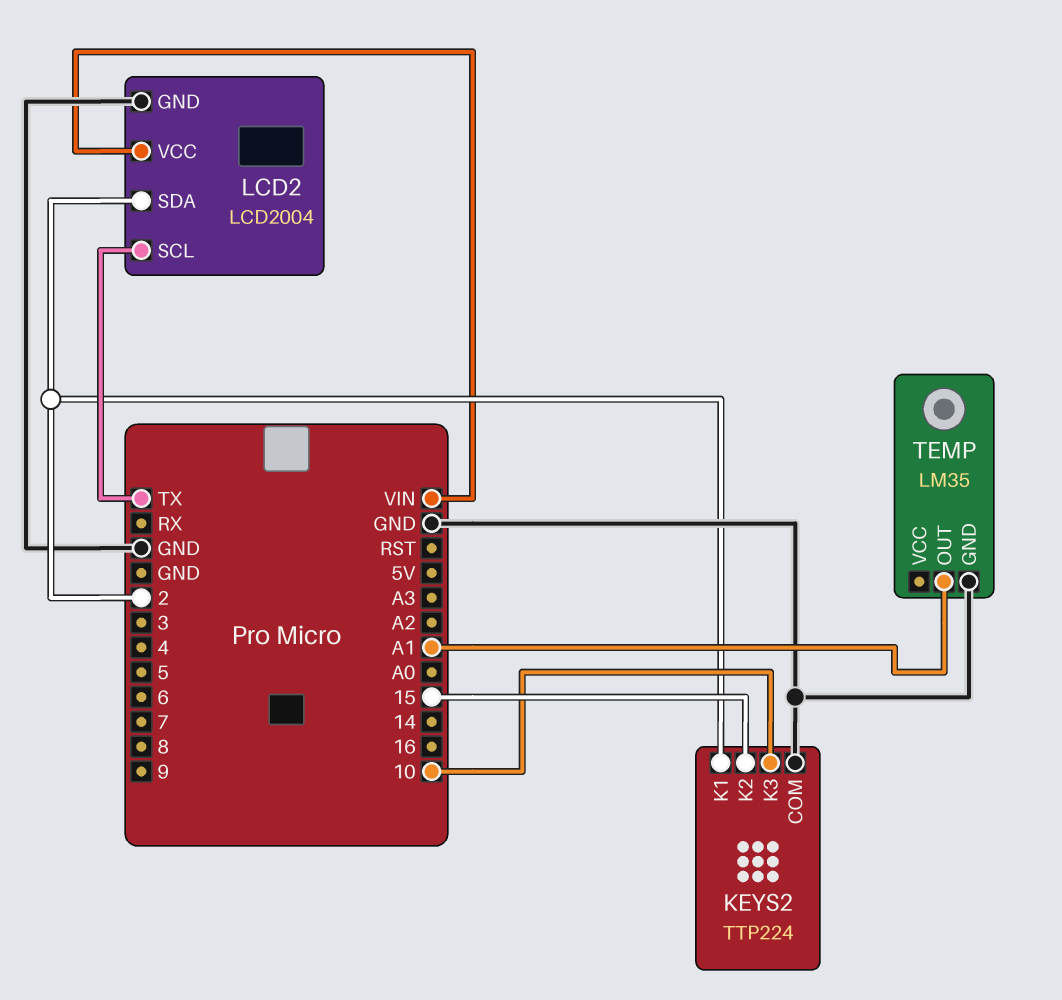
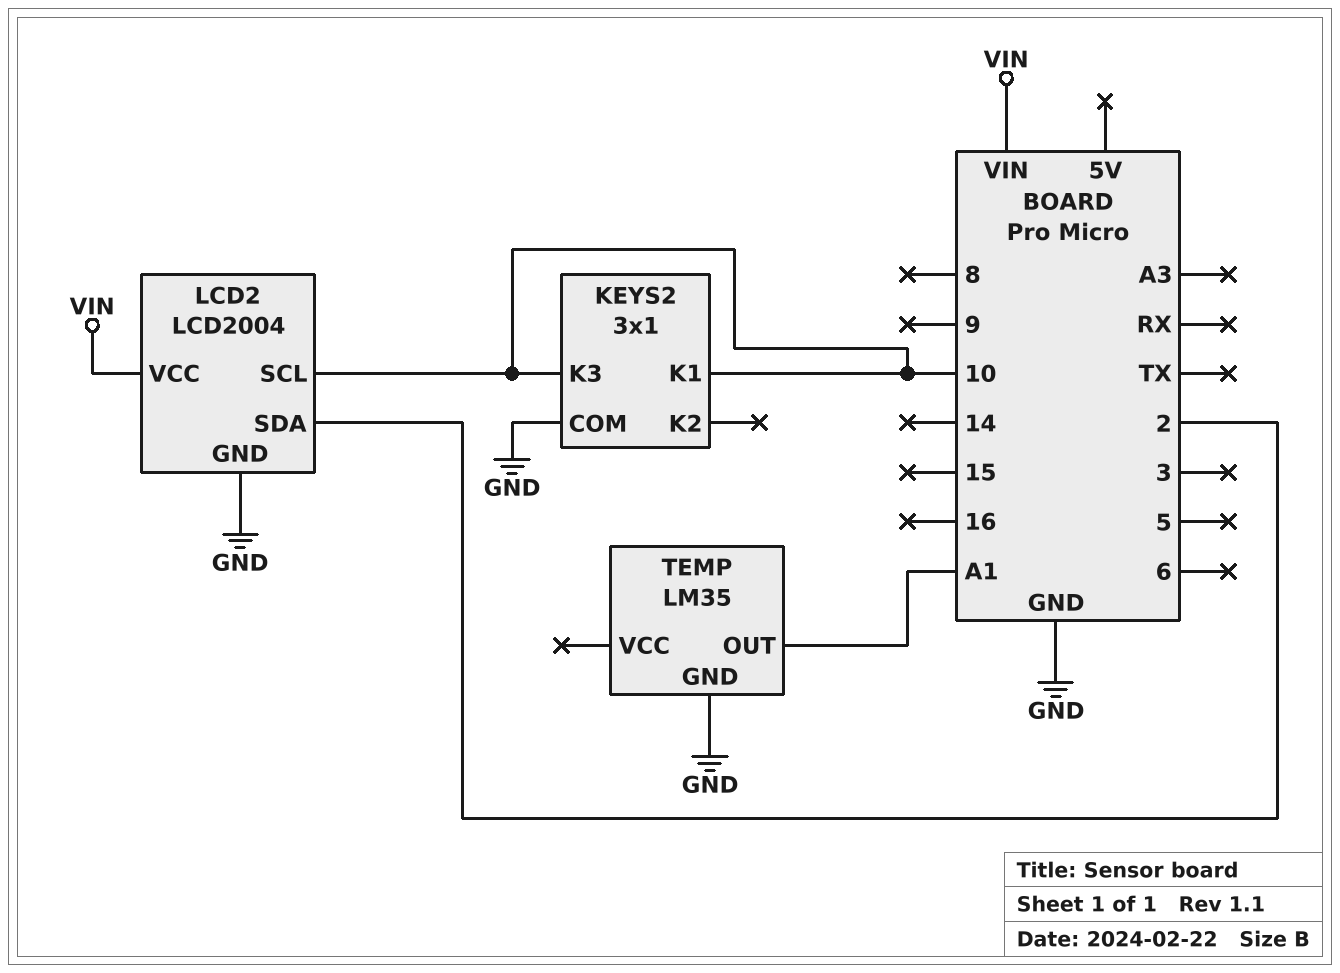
KEYS2: TTP224 -> 3x1
KEYS2 pin K1: 2 -> 10
KEYS2 pin K2: 15 -> none
LCD2 pin SCL: TX -> 10

